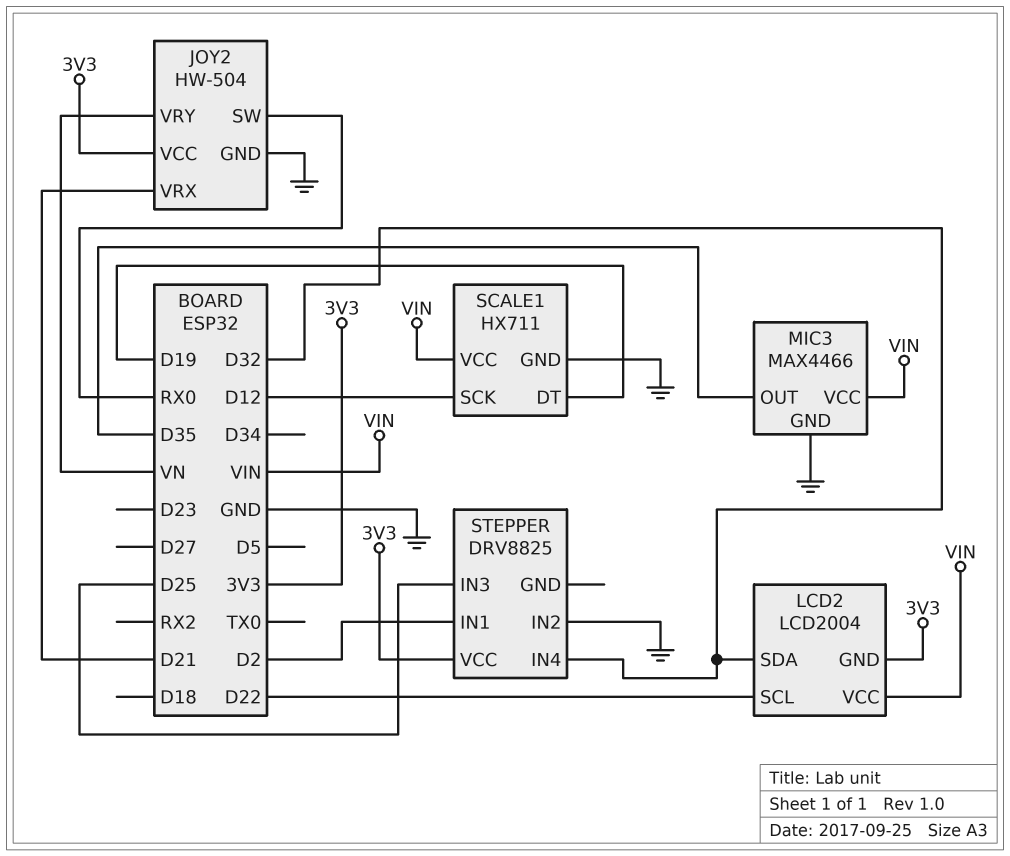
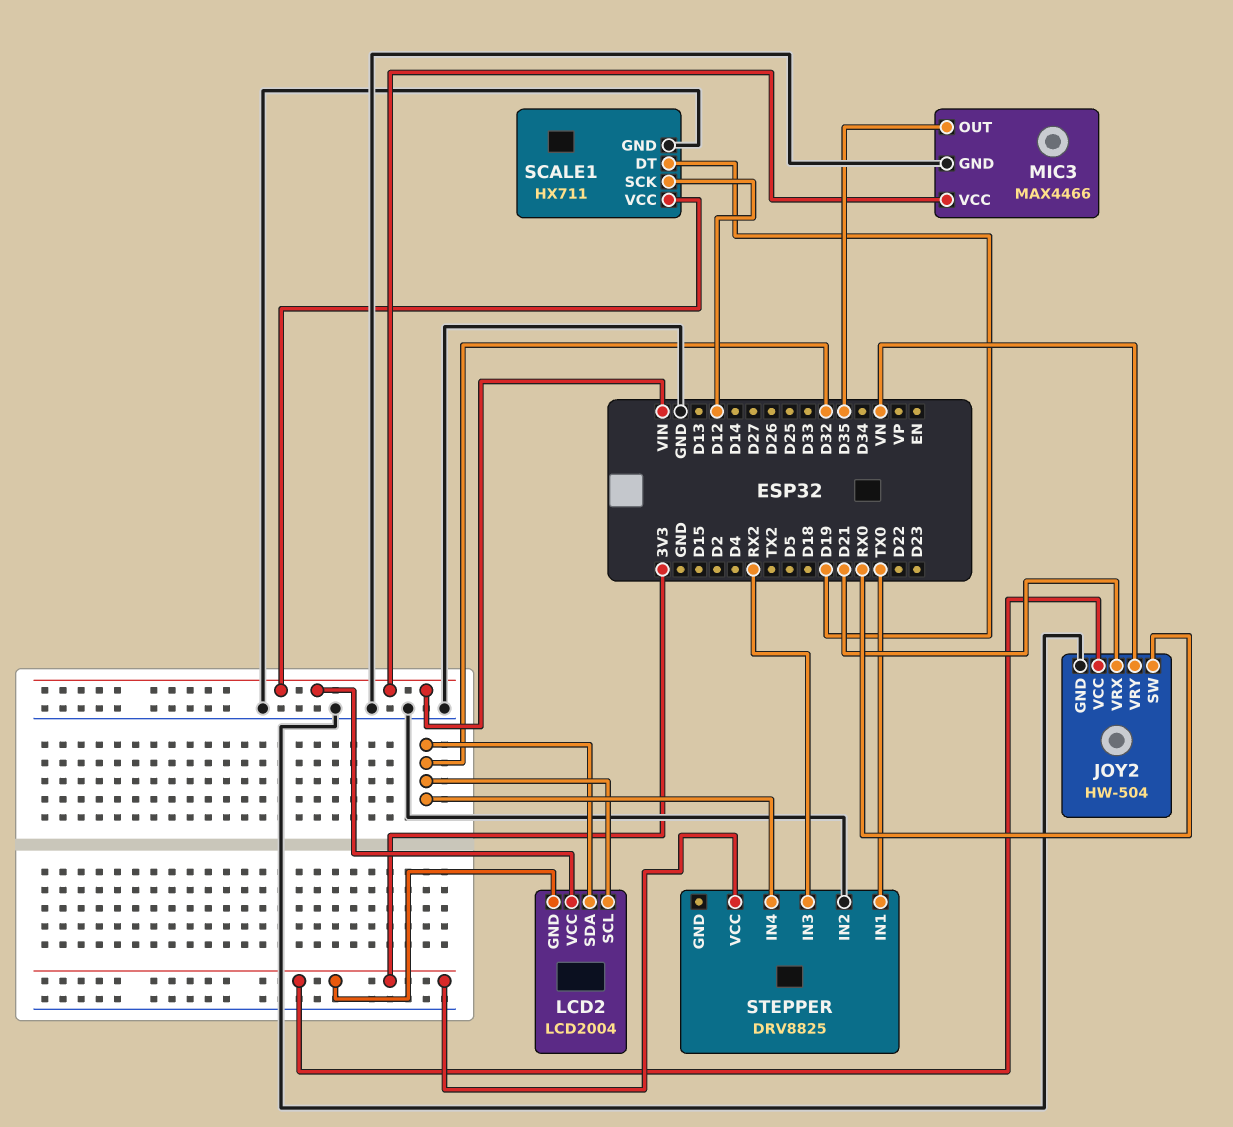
LCD2 pin SCL: D22 -> D32
STEPPER pin IN1: D2 -> TX0
STEPPER pin IN3: D25 -> RX2

